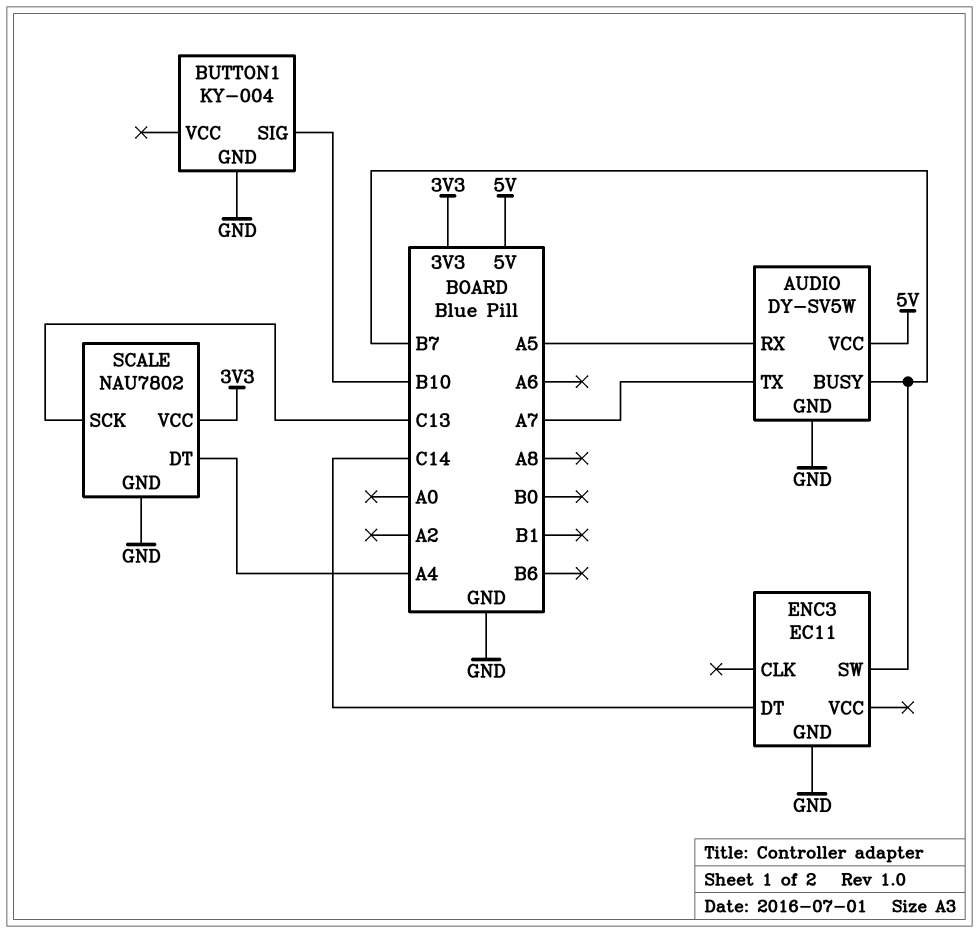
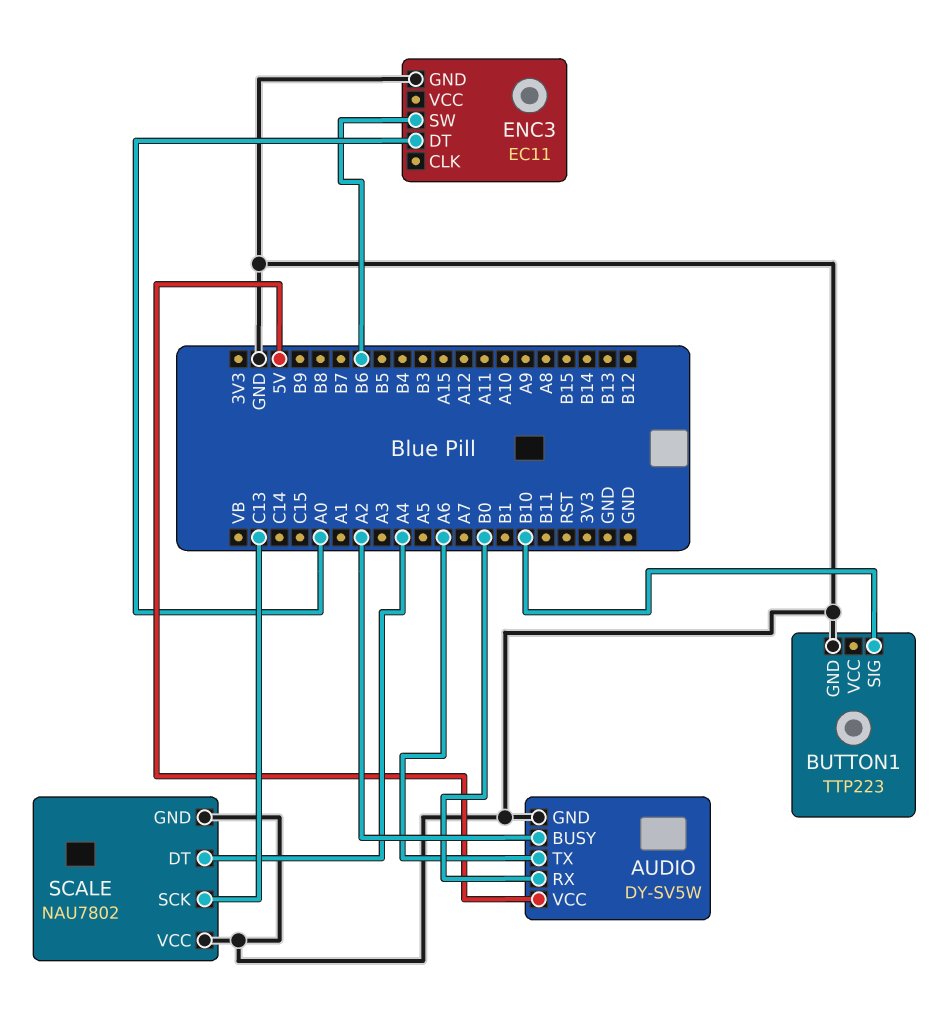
AUDIO pin BUSY: B7 -> A2
AUDIO pin RX: A5 -> B0
AUDIO pin TX: A7 -> A6
BUTTON1: KY-004 -> TTP223
ENC3 pin DT: C14 -> A0
ENC3 pin SW: B7 -> B6
SCALE pin VCC: 3V3 -> GND

